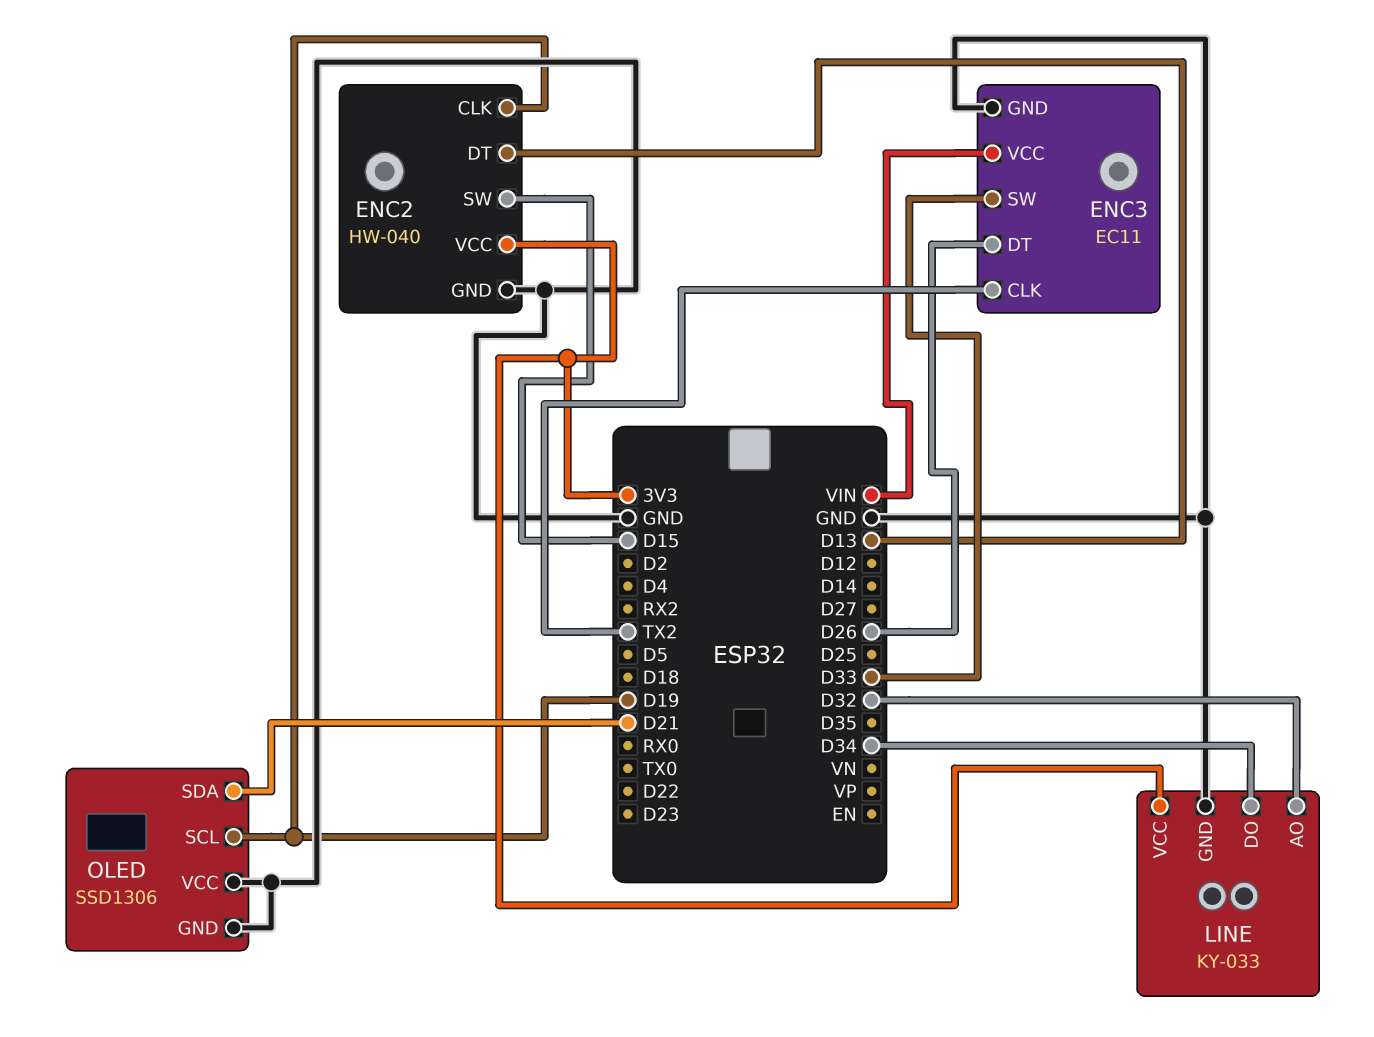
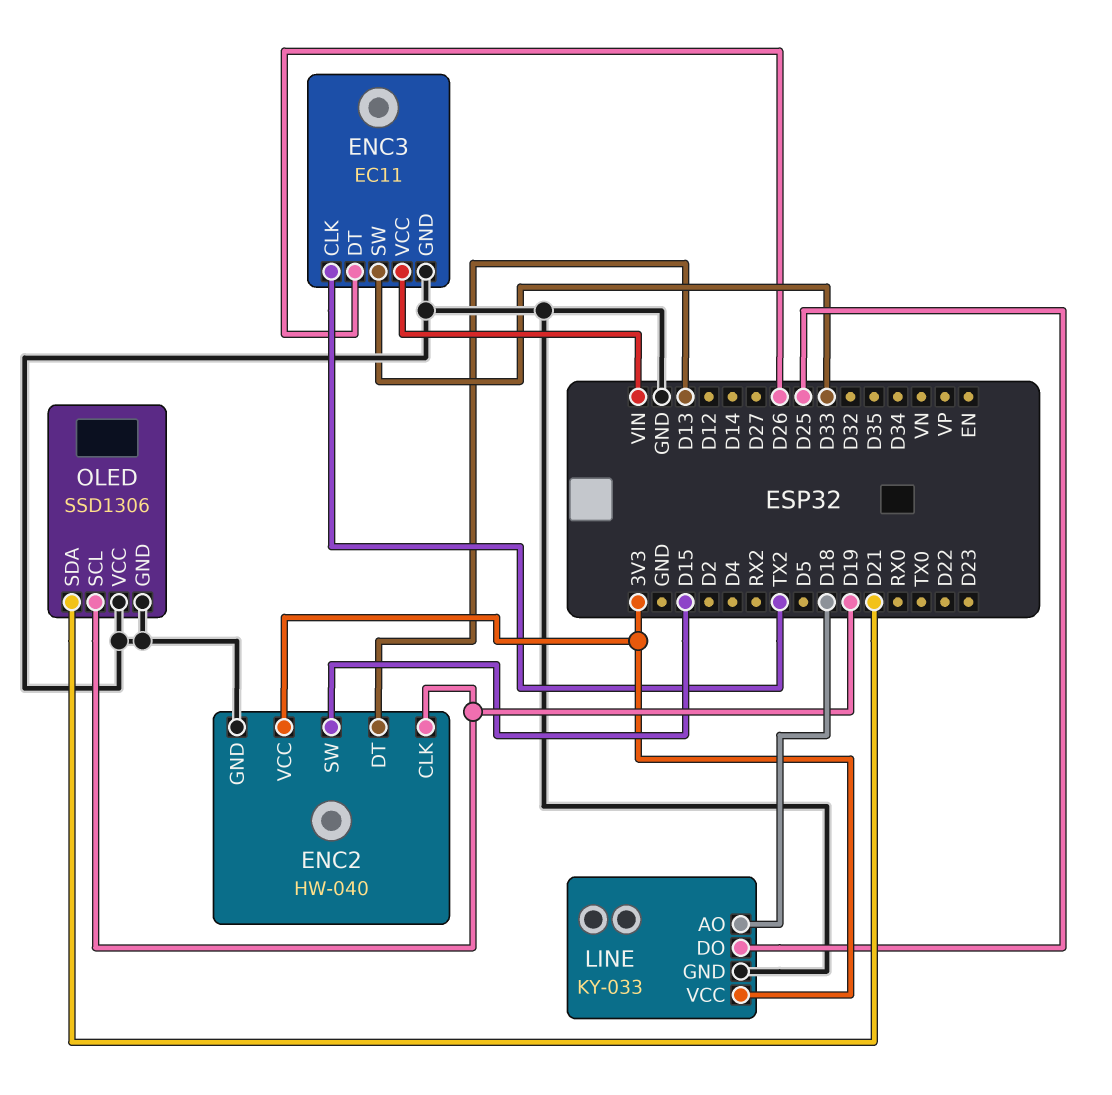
LINE pin AO: D32 -> D18
LINE pin DO: D34 -> D25

